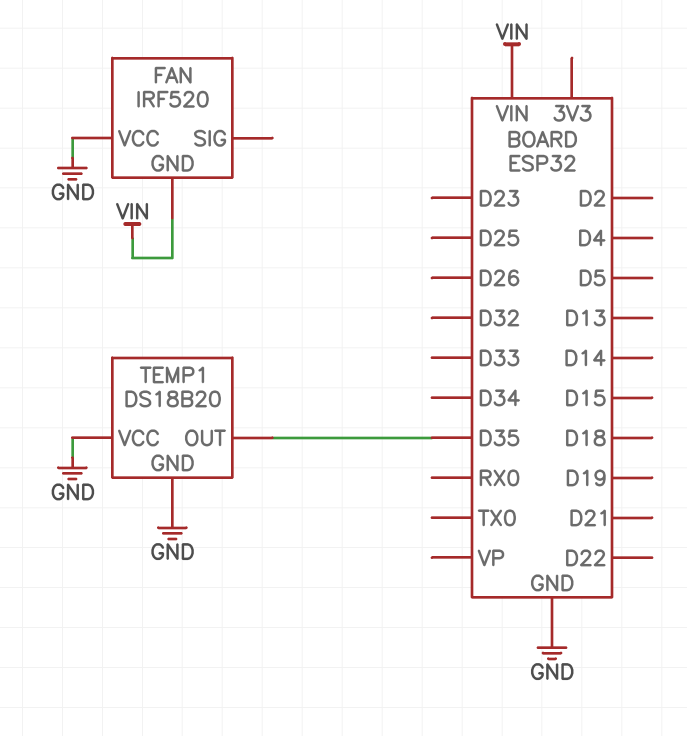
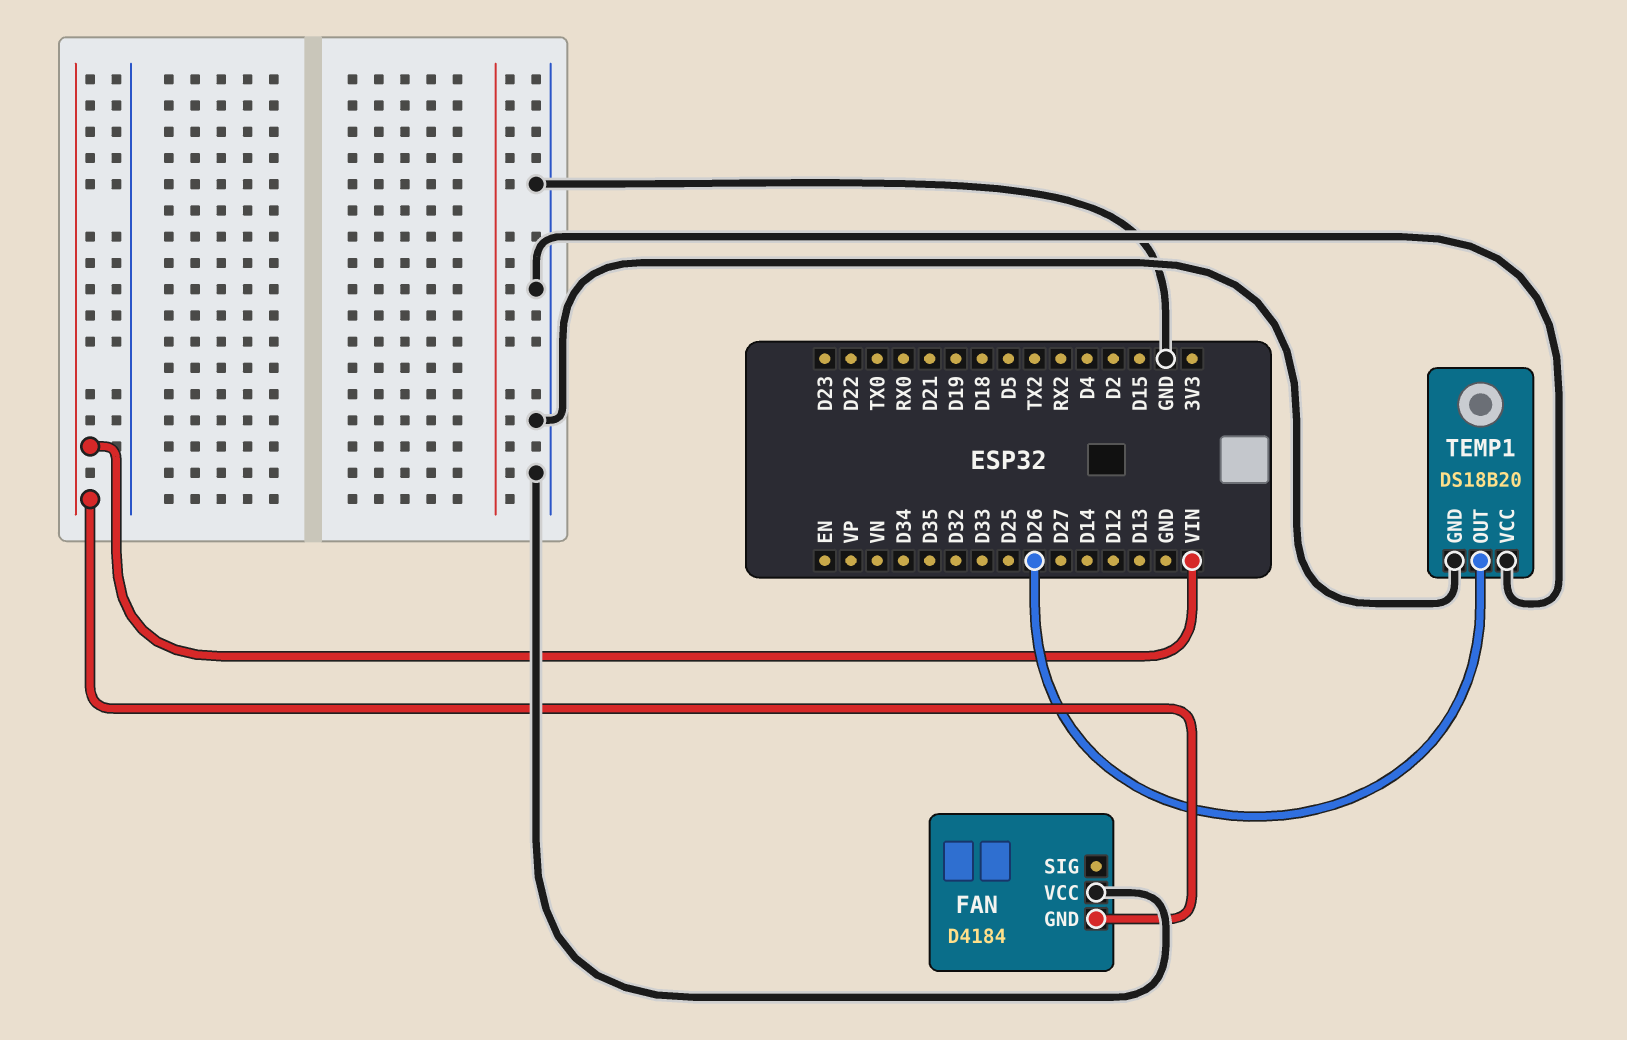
FAN: IRF520 -> D4184
TEMP1 pin OUT: D35 -> D26

